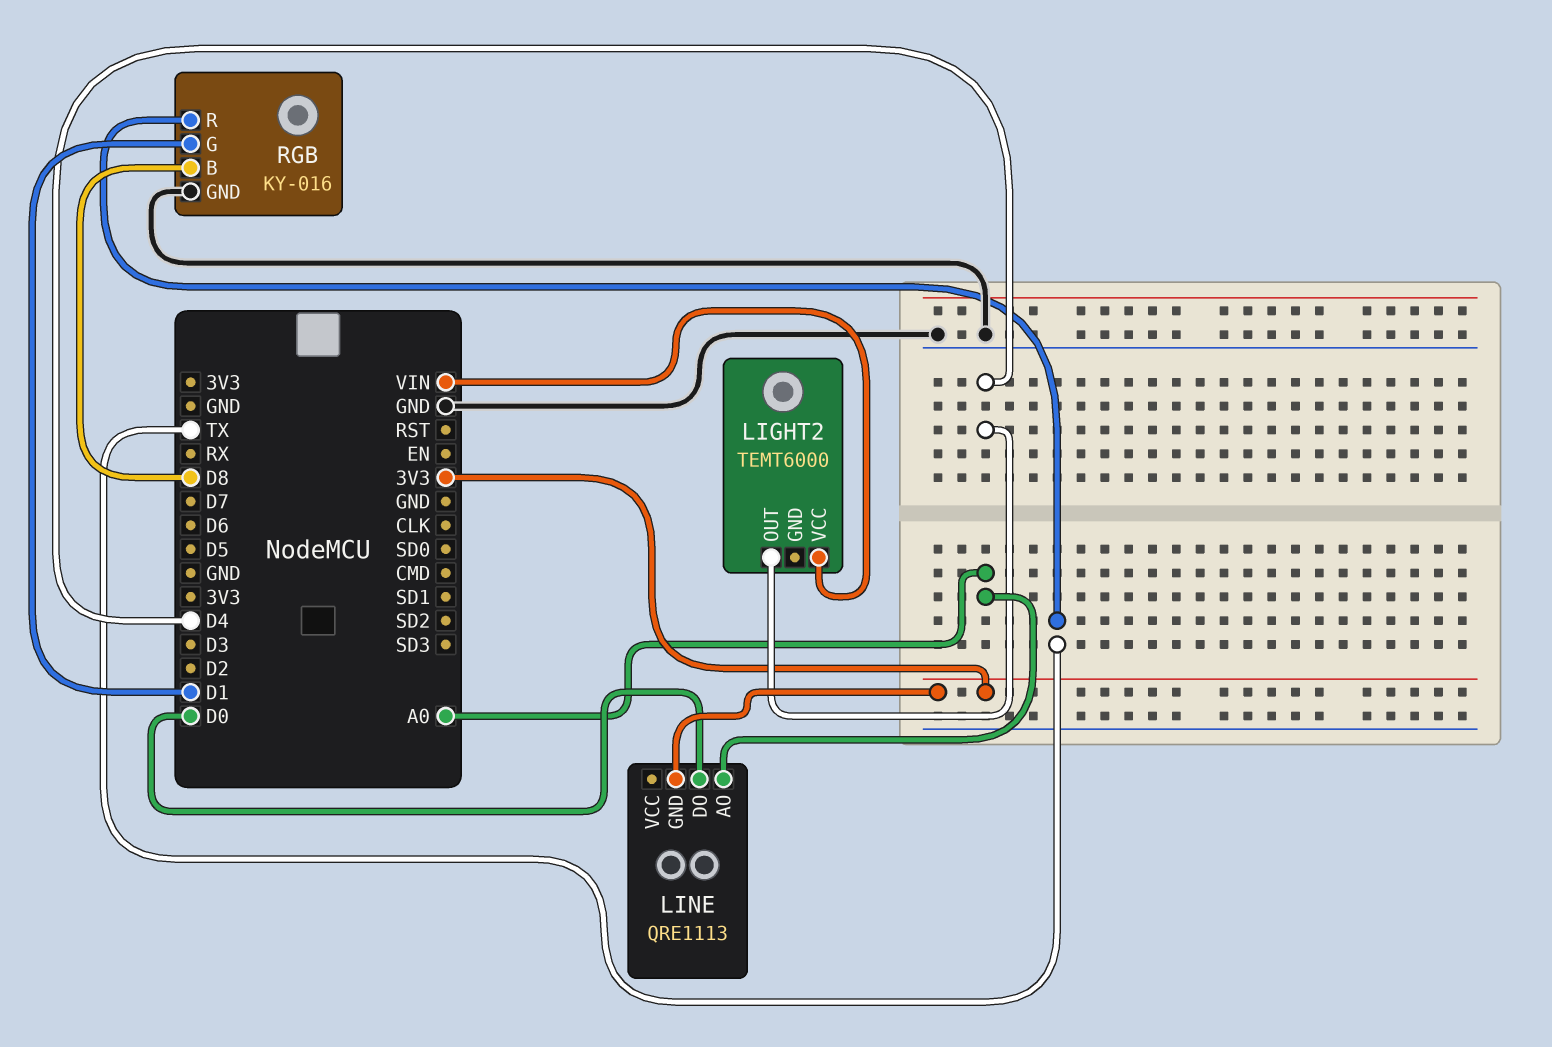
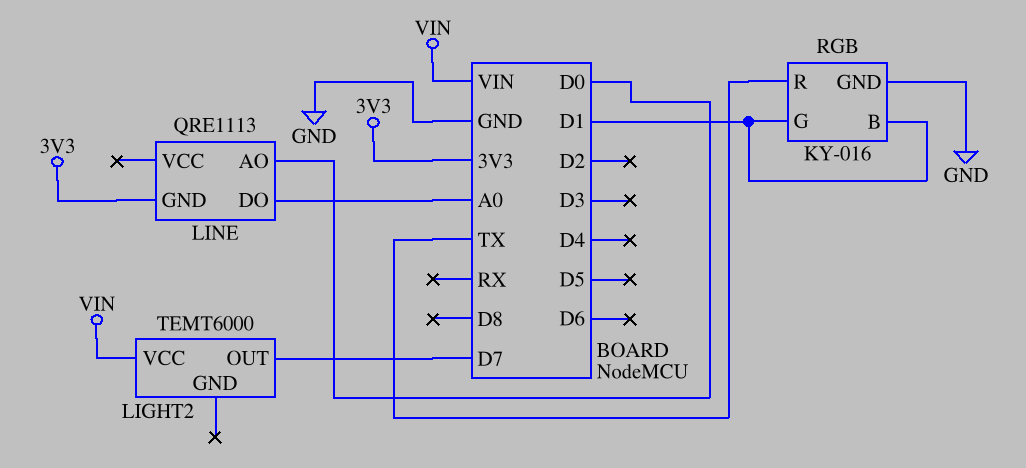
LIGHT2 pin OUT: D4 -> D7
LINE pin AO: A0 -> D0
LINE pin DO: D0 -> A0
RGB pin B: D8 -> D1

